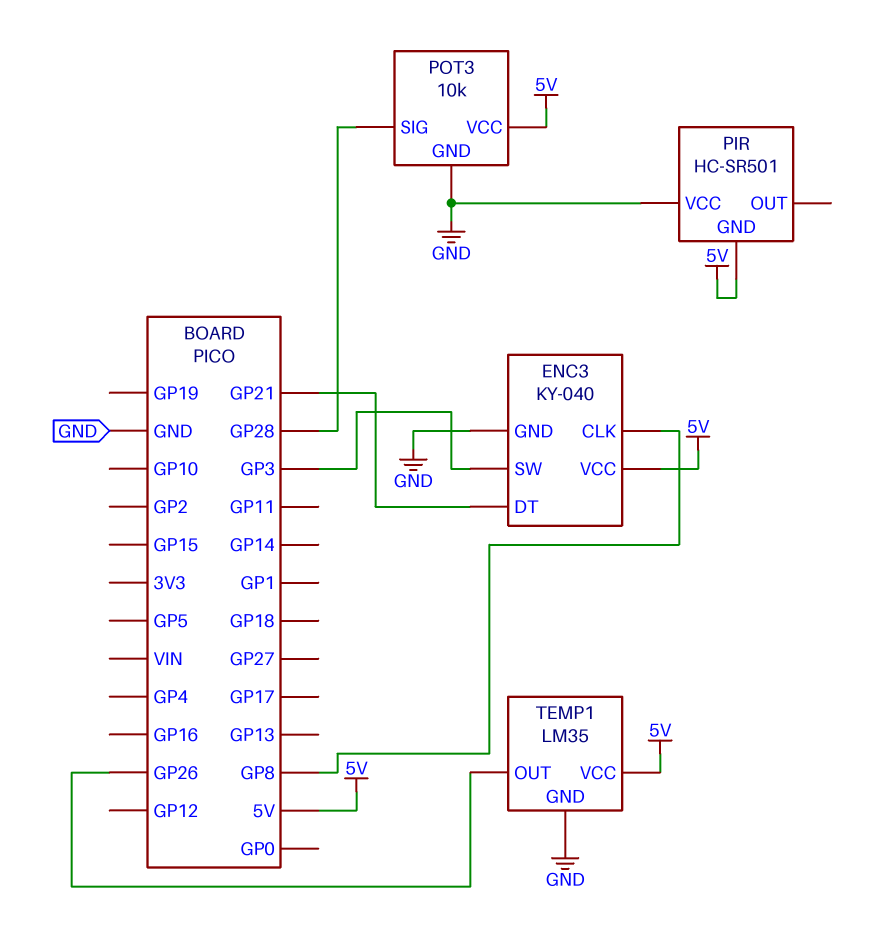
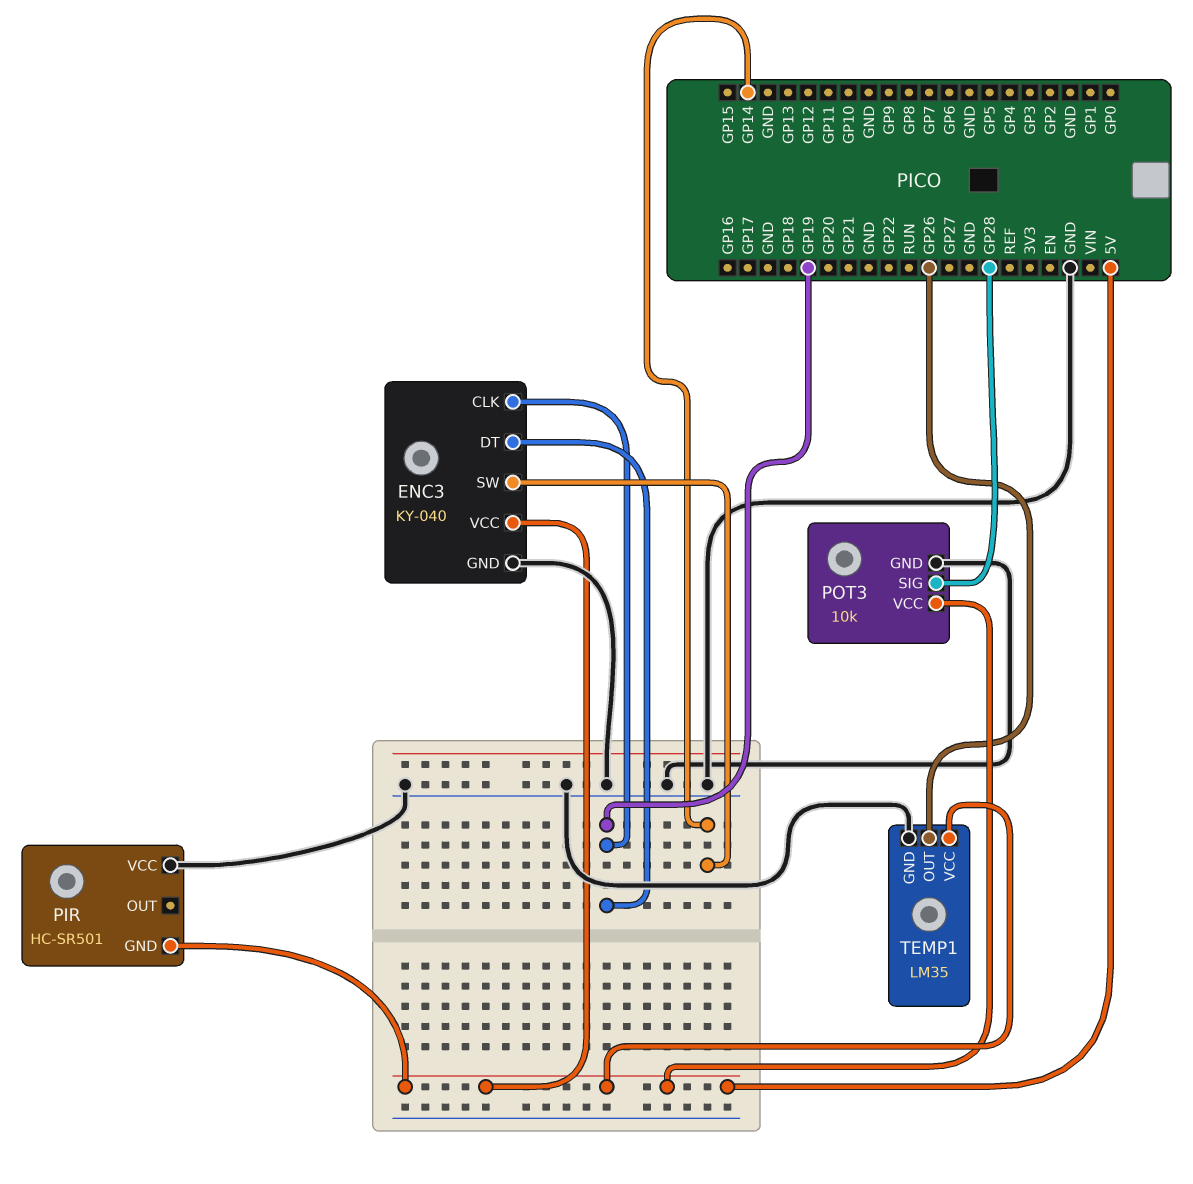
ENC3 pin CLK: GP8 -> GP19
ENC3 pin DT: GP21 -> GP19
ENC3 pin SW: GP3 -> GP14

